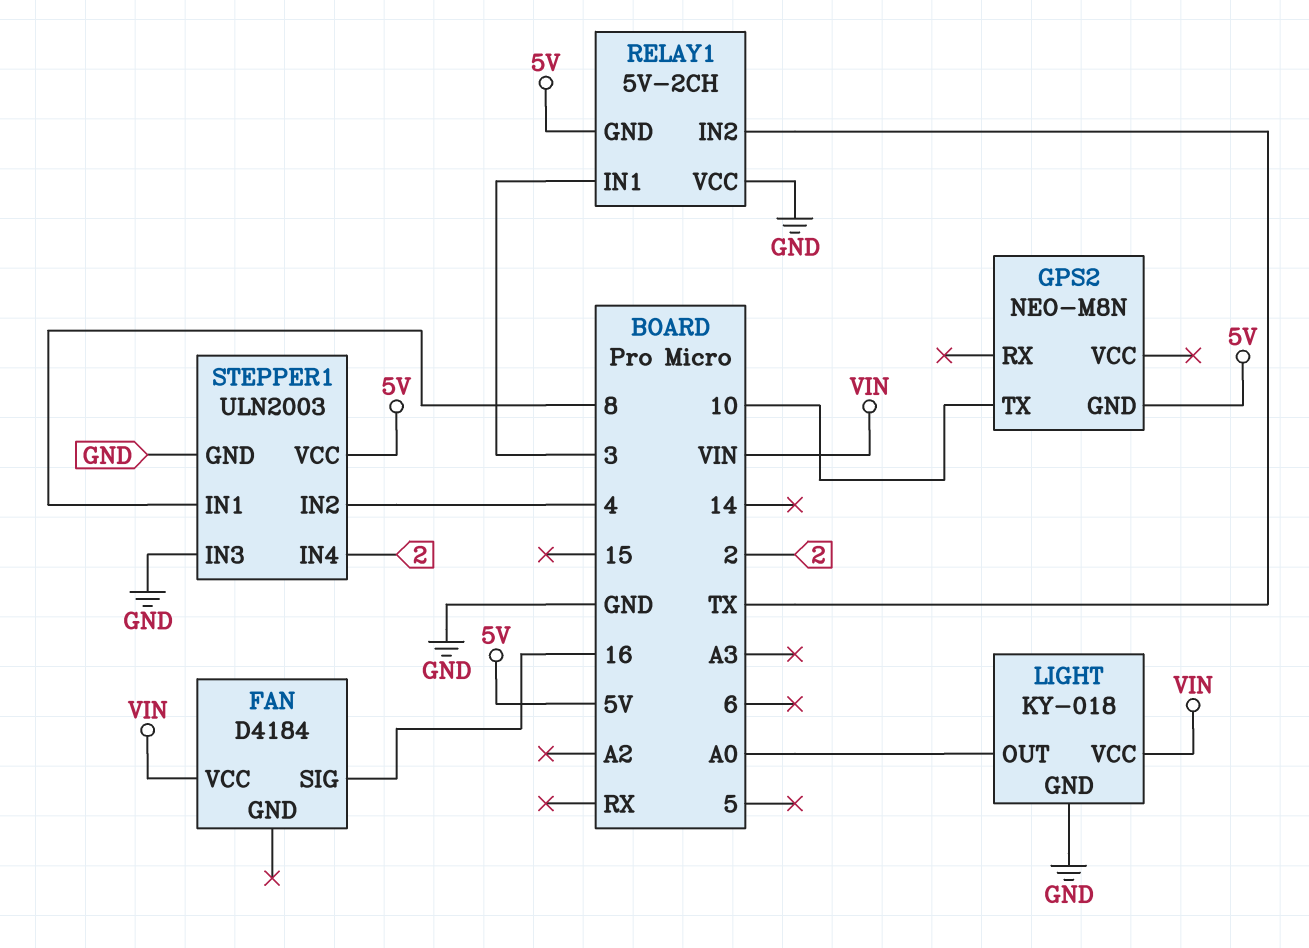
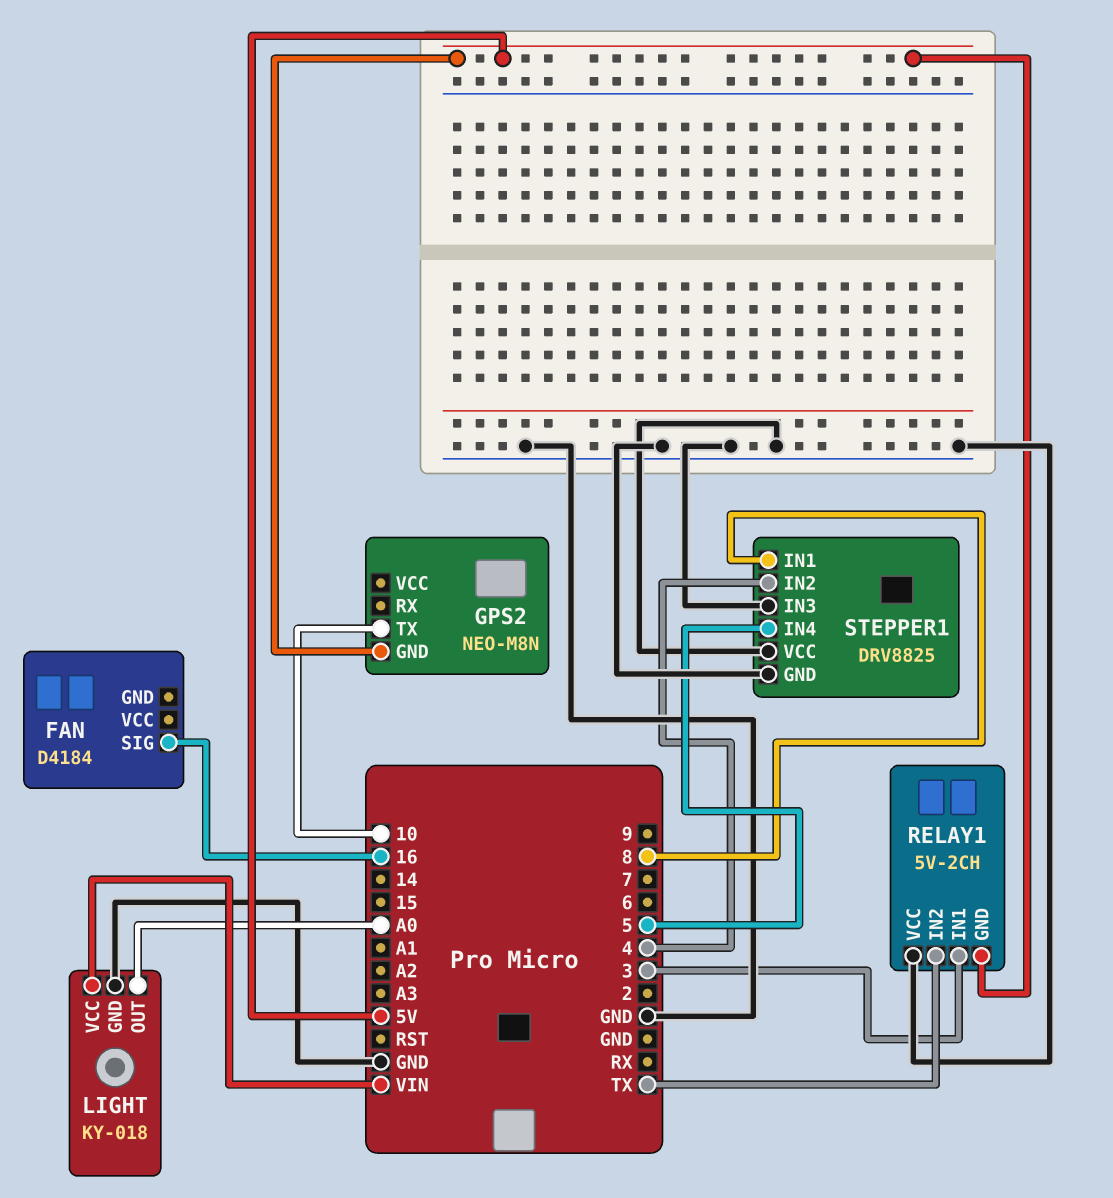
FAN pin VCC: VIN -> none
STEPPER1: ULN2003 -> DRV8825
STEPPER1 pin IN4: 2 -> 5
STEPPER1 pin VCC: 5V -> GND

